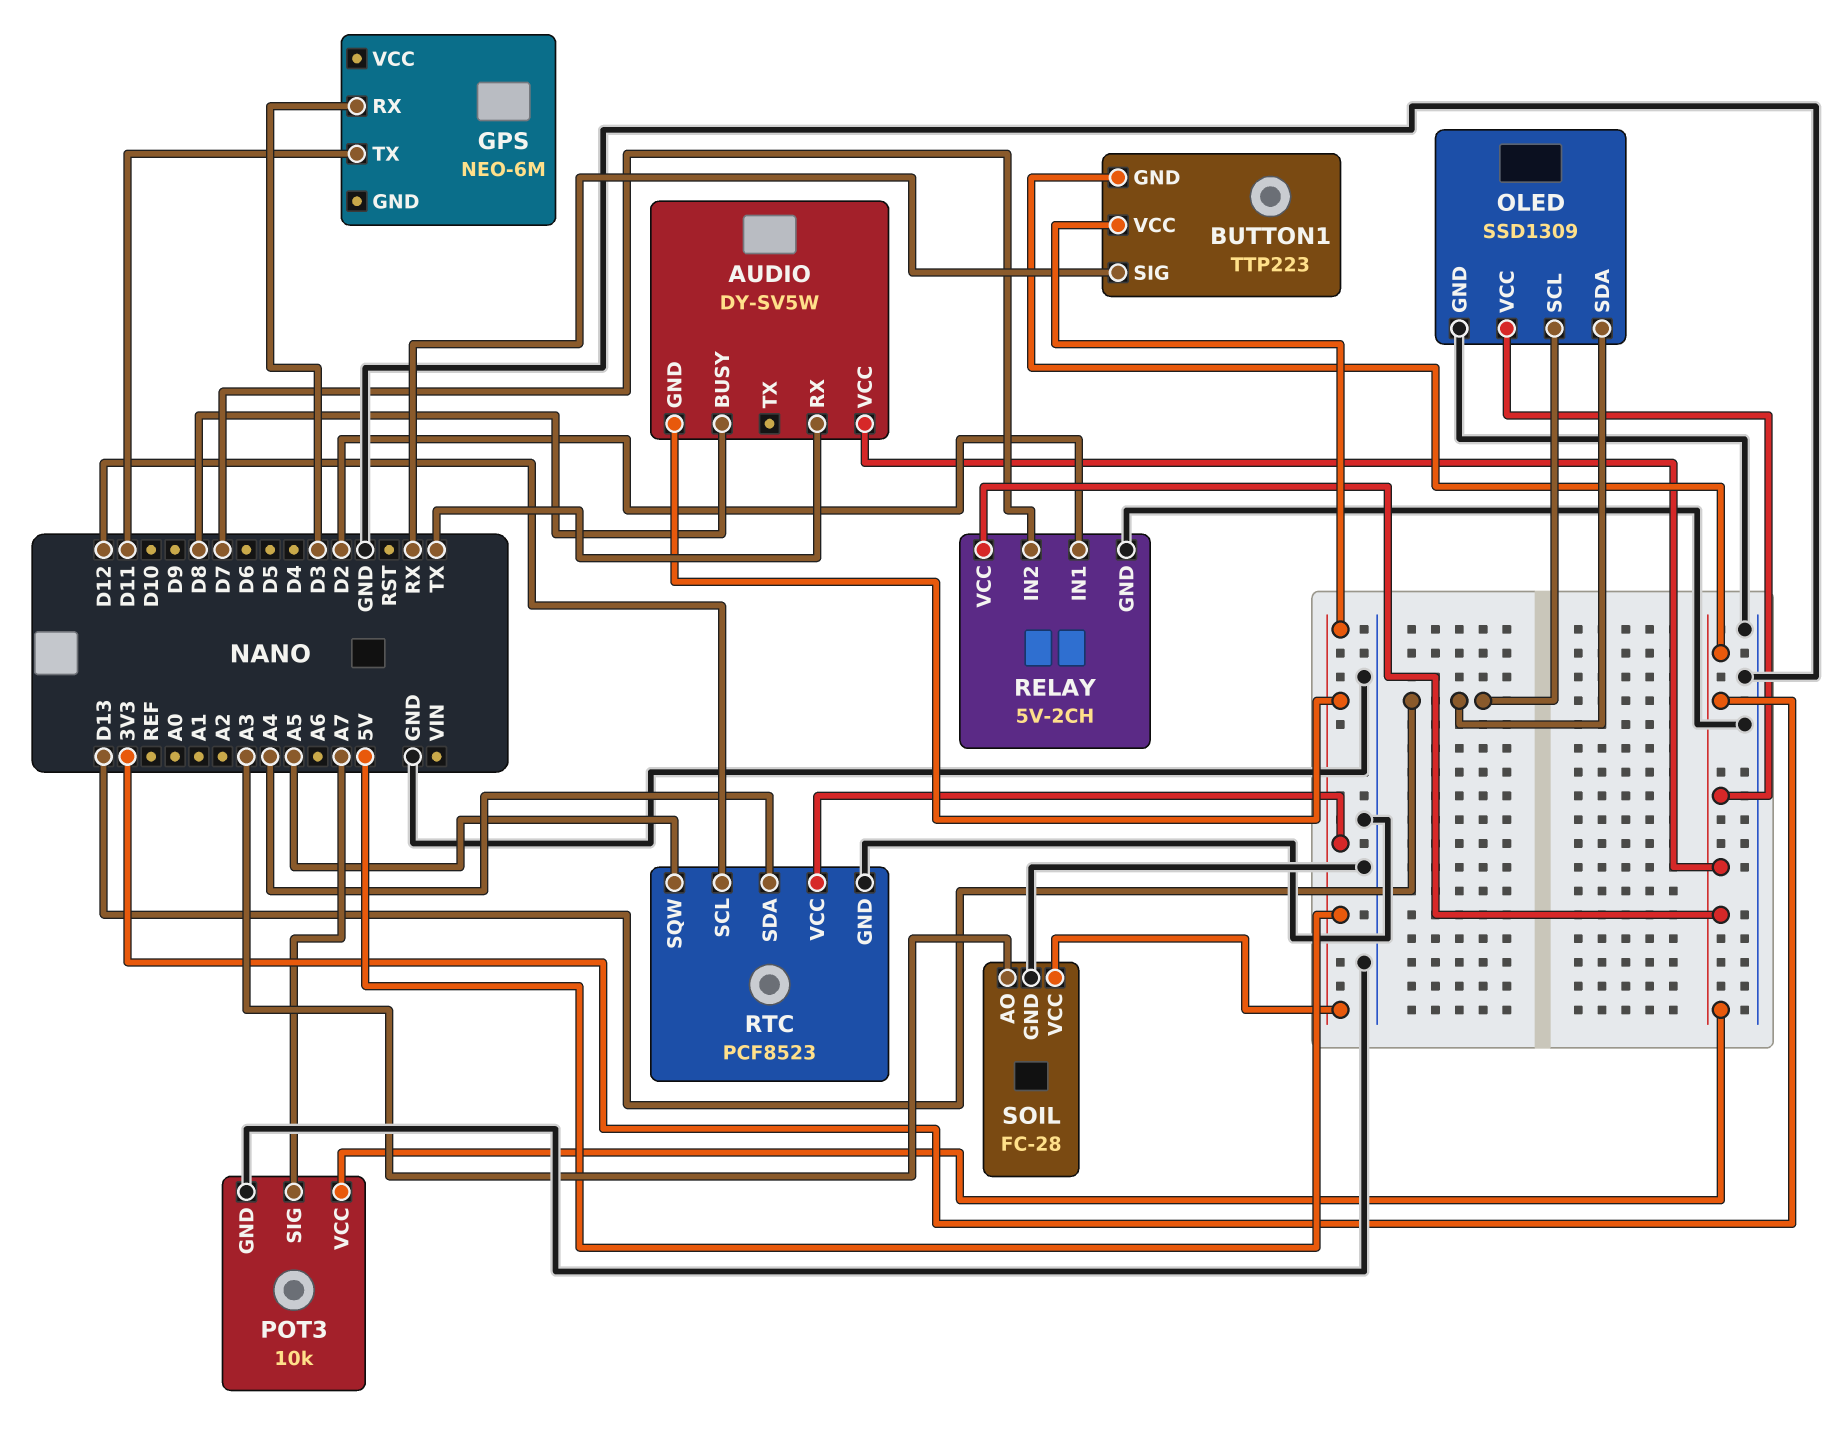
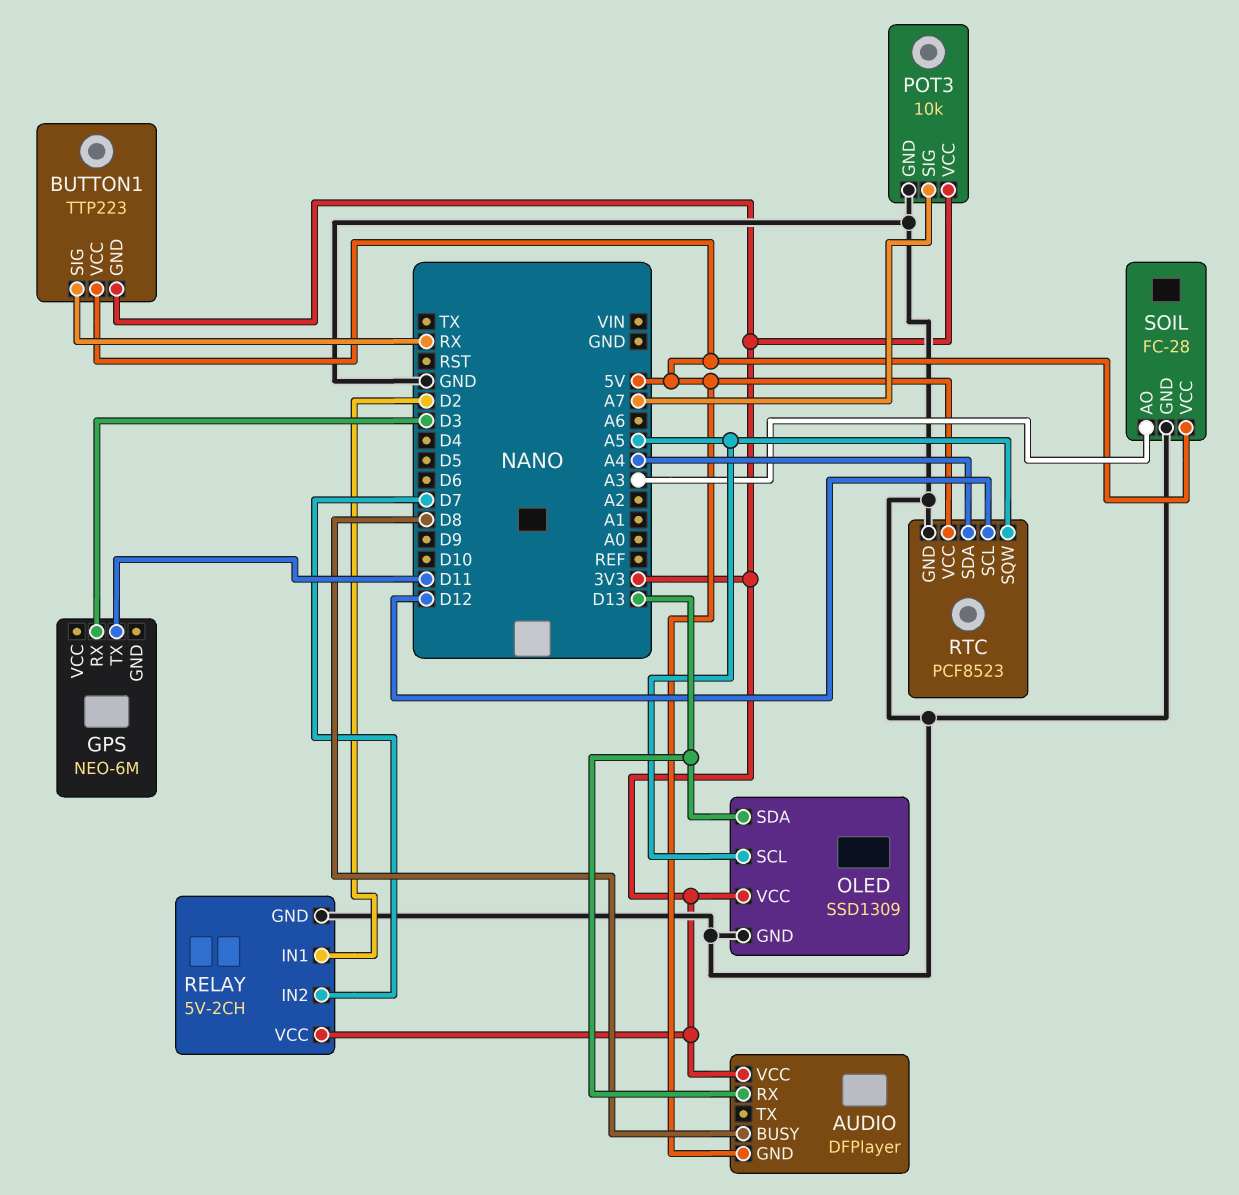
AUDIO: DY-SV5W -> DFPlayer
AUDIO pin RX: TX -> D13
OLED pin SCL: D13 -> A5

